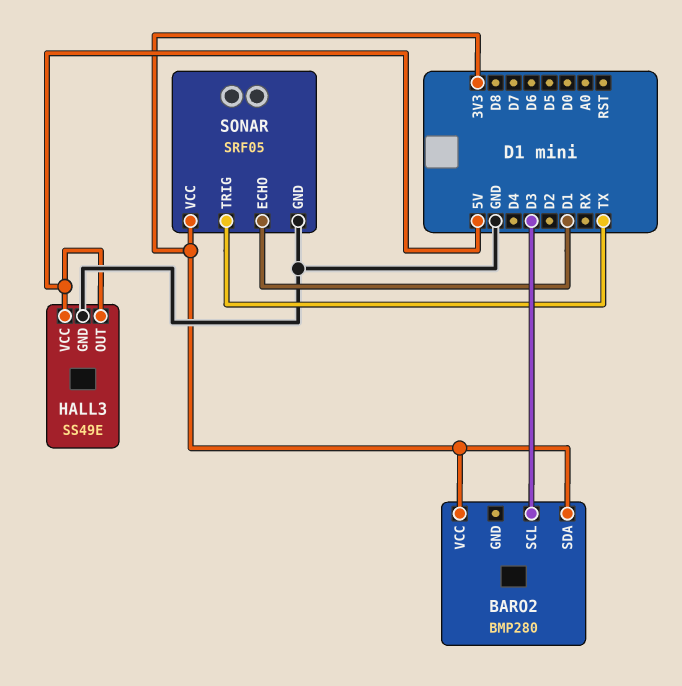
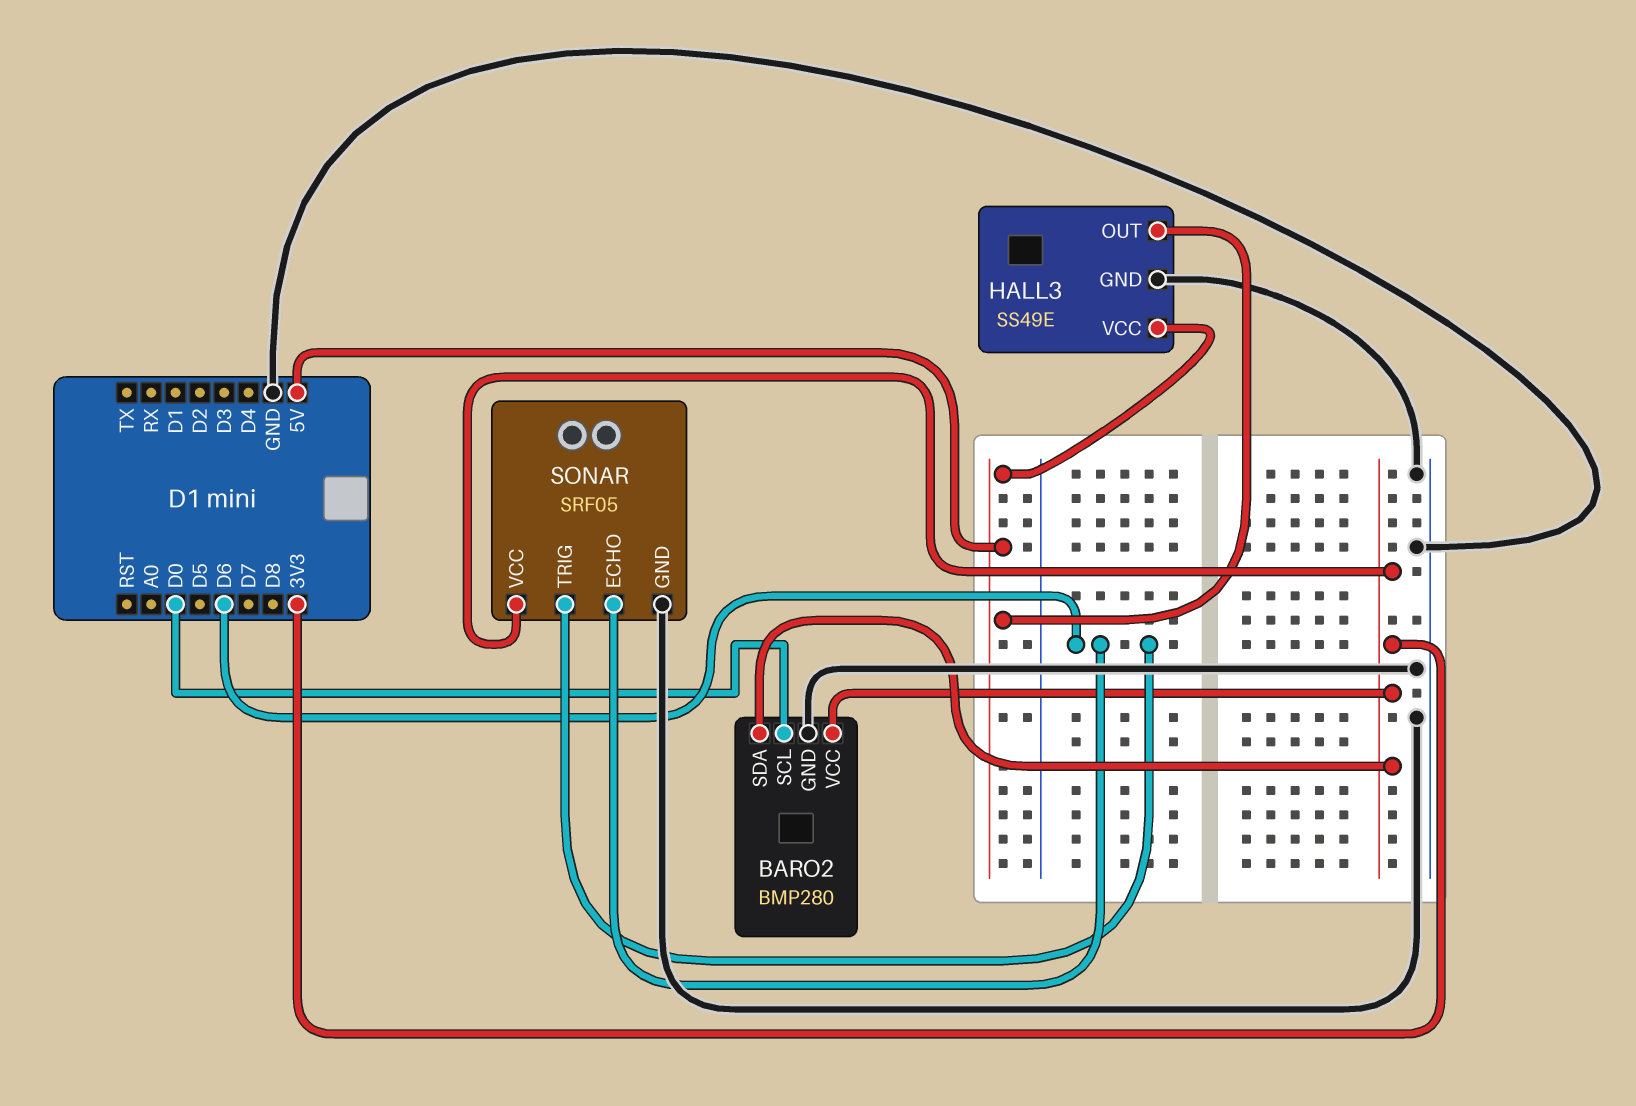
BARO2 pin GND: none -> GND
BARO2 pin SCL: D3 -> D0
SONAR pin ECHO: D1 -> D6
SONAR pin TRIG: TX -> D6

